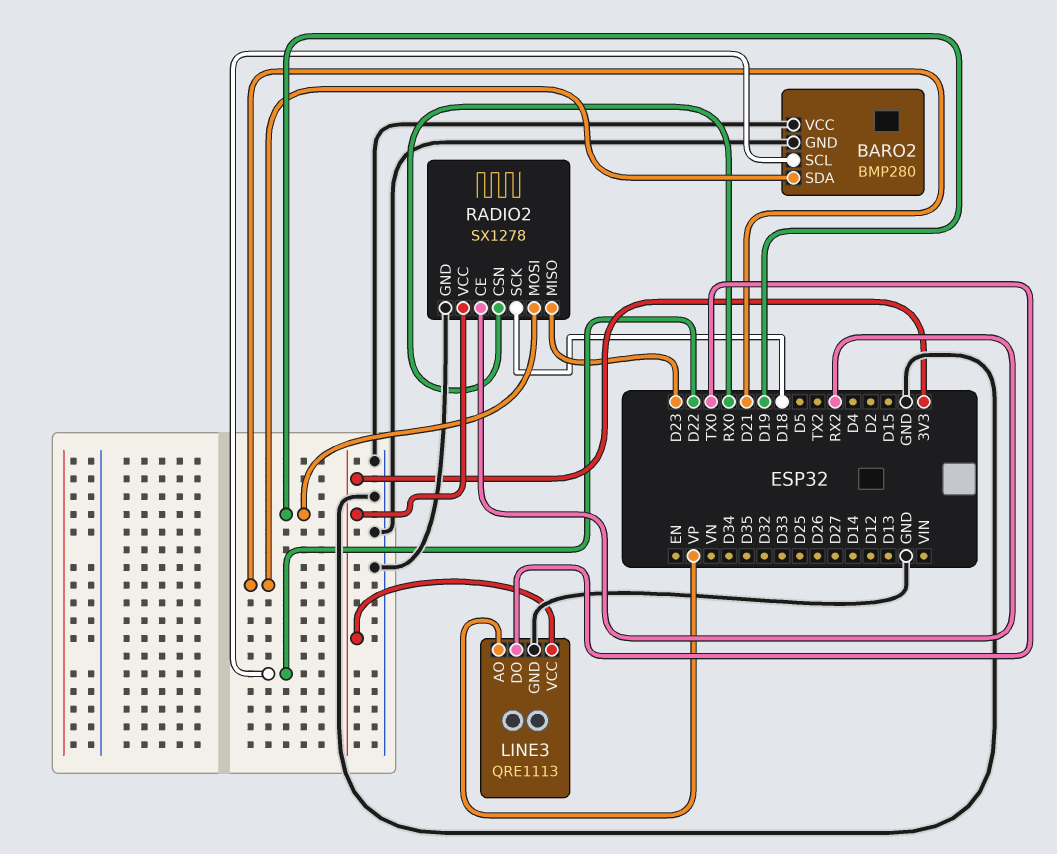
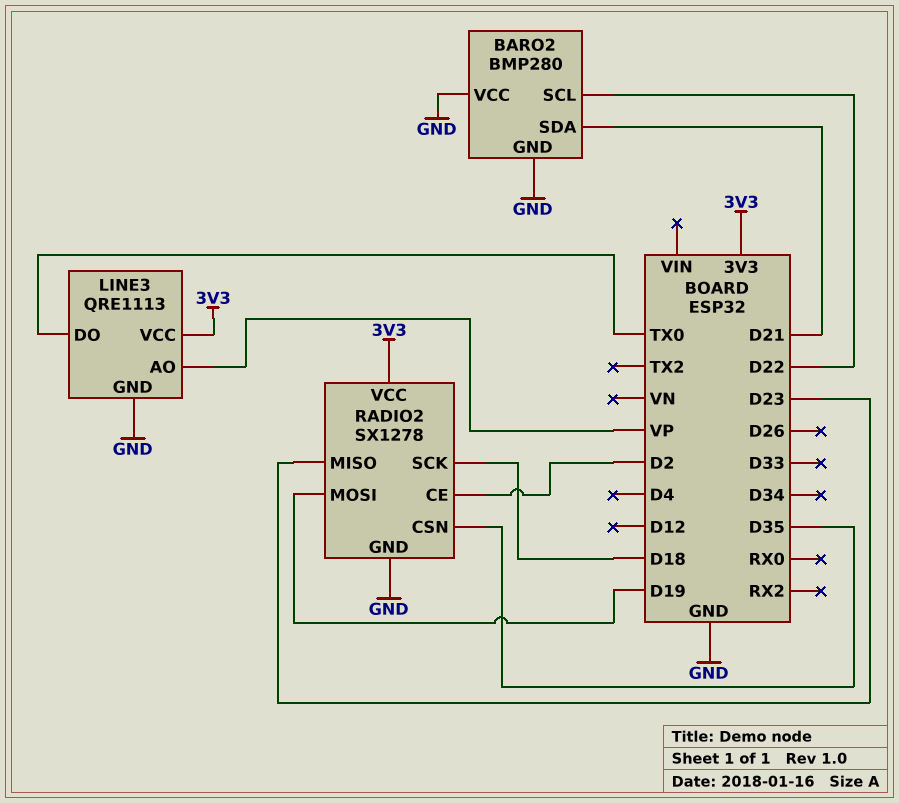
RADIO2 pin CE: RX2 -> D2
RADIO2 pin CSN: RX0 -> D35

